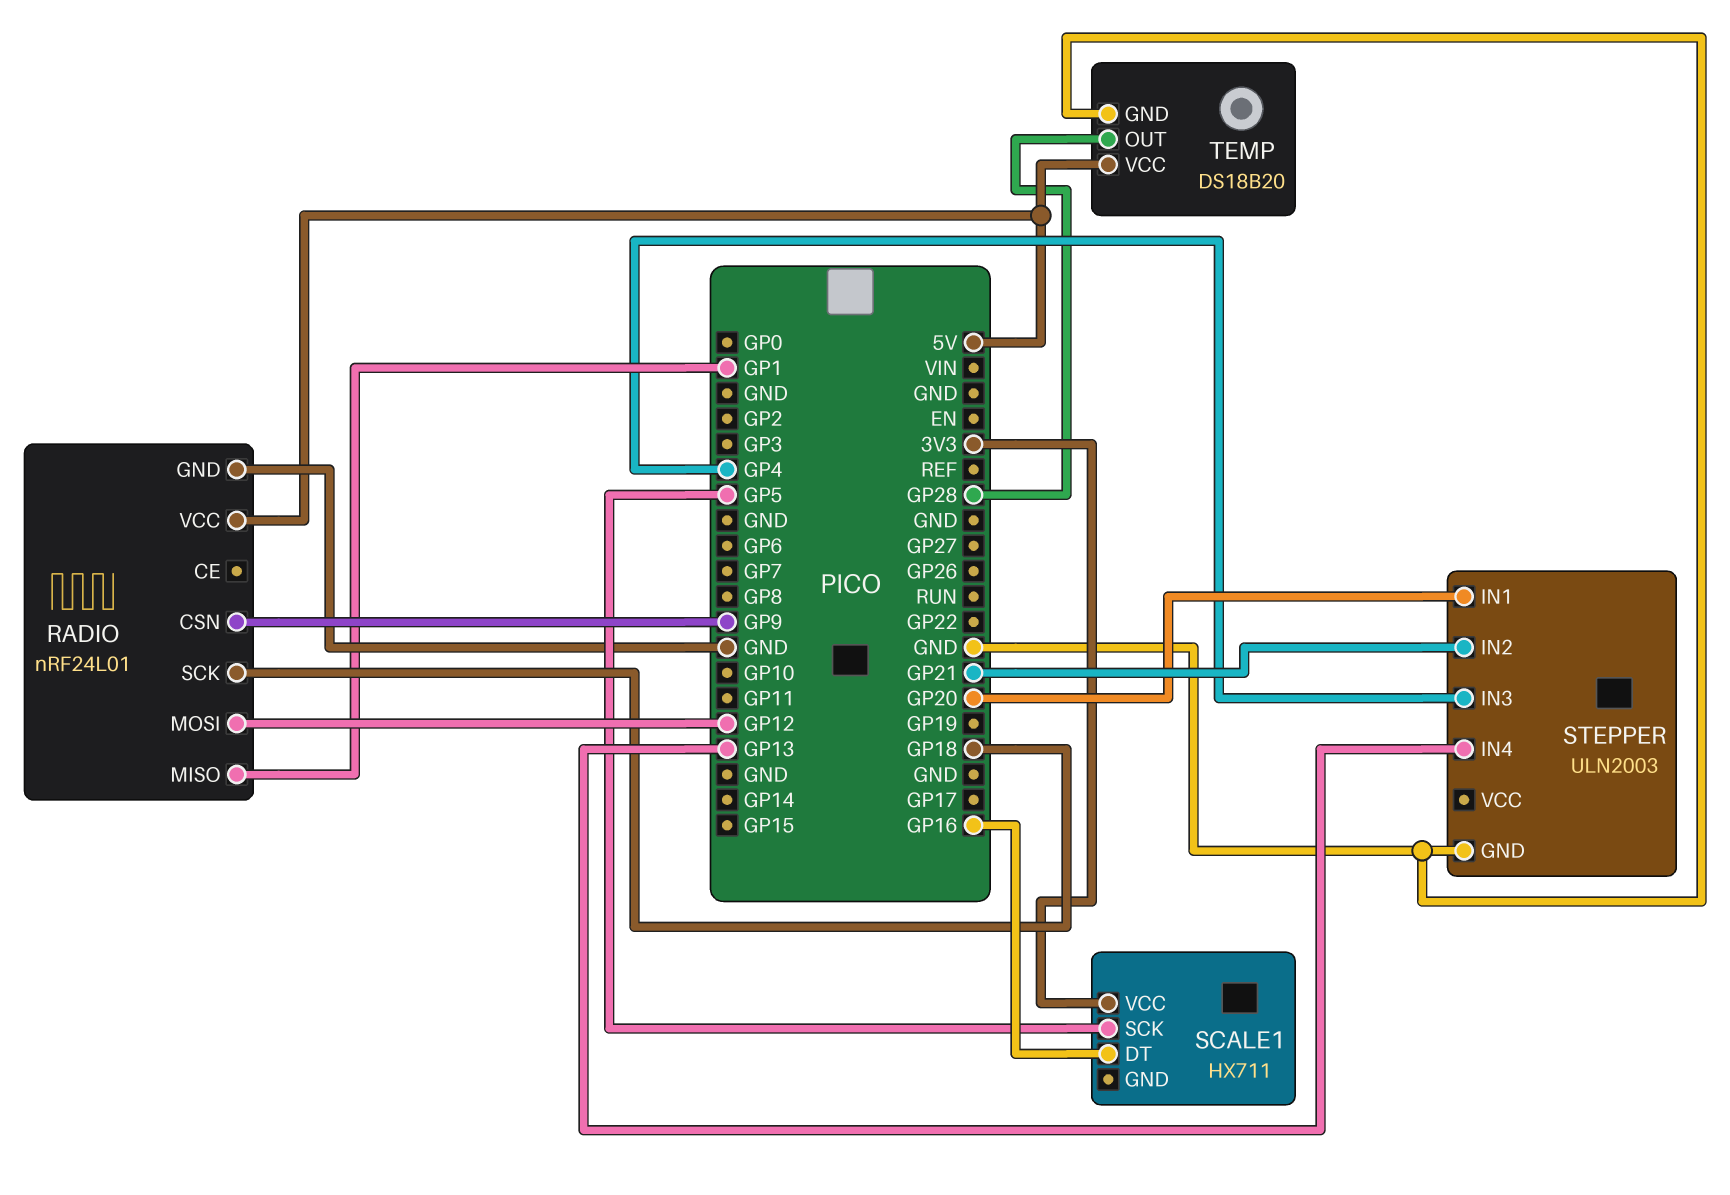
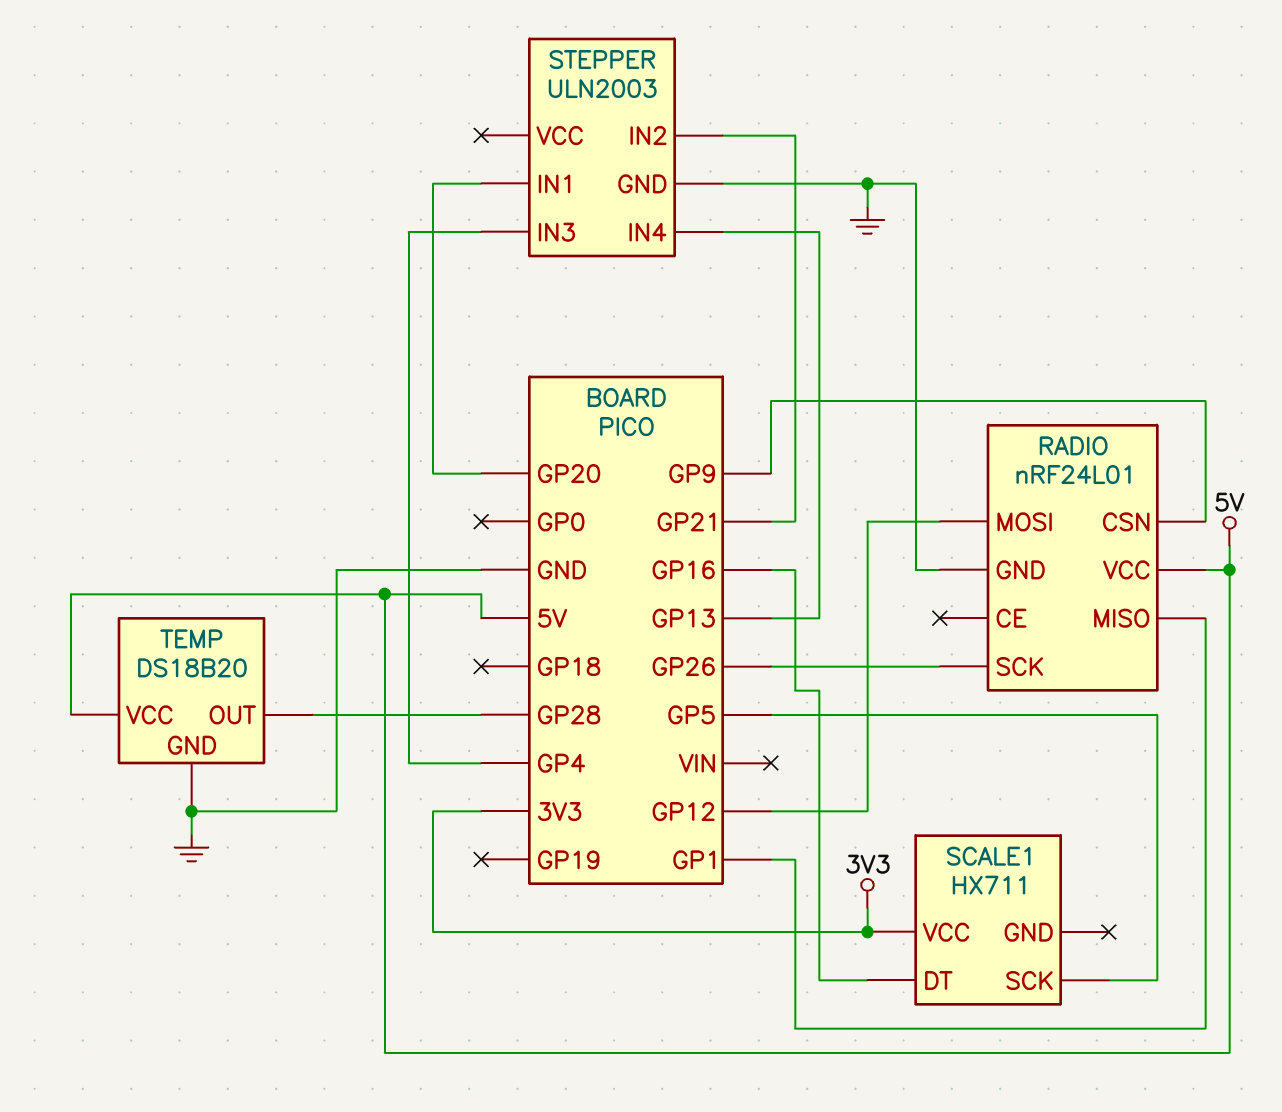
RADIO pin SCK: GP18 -> GP26

